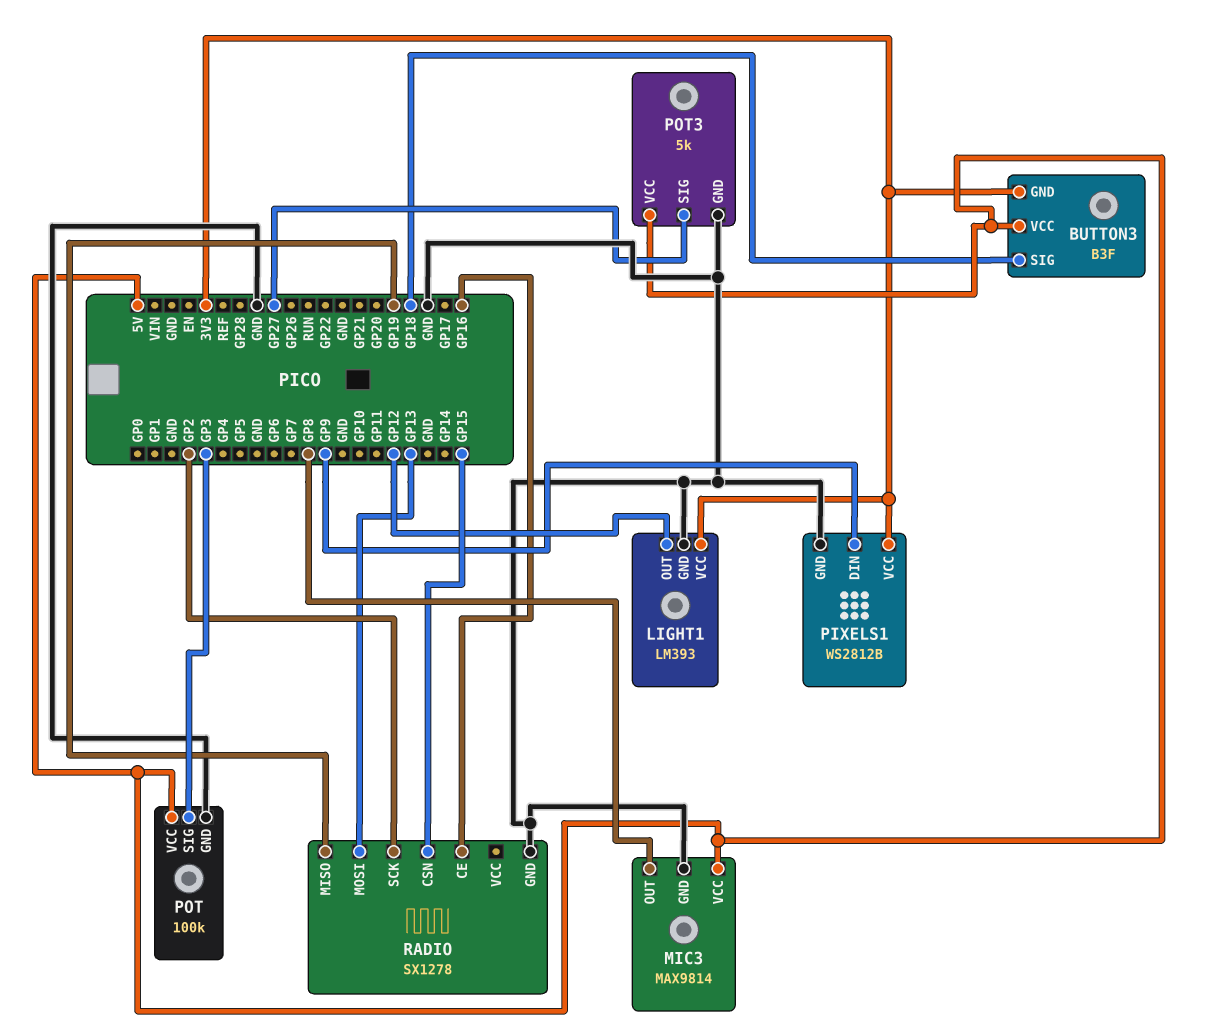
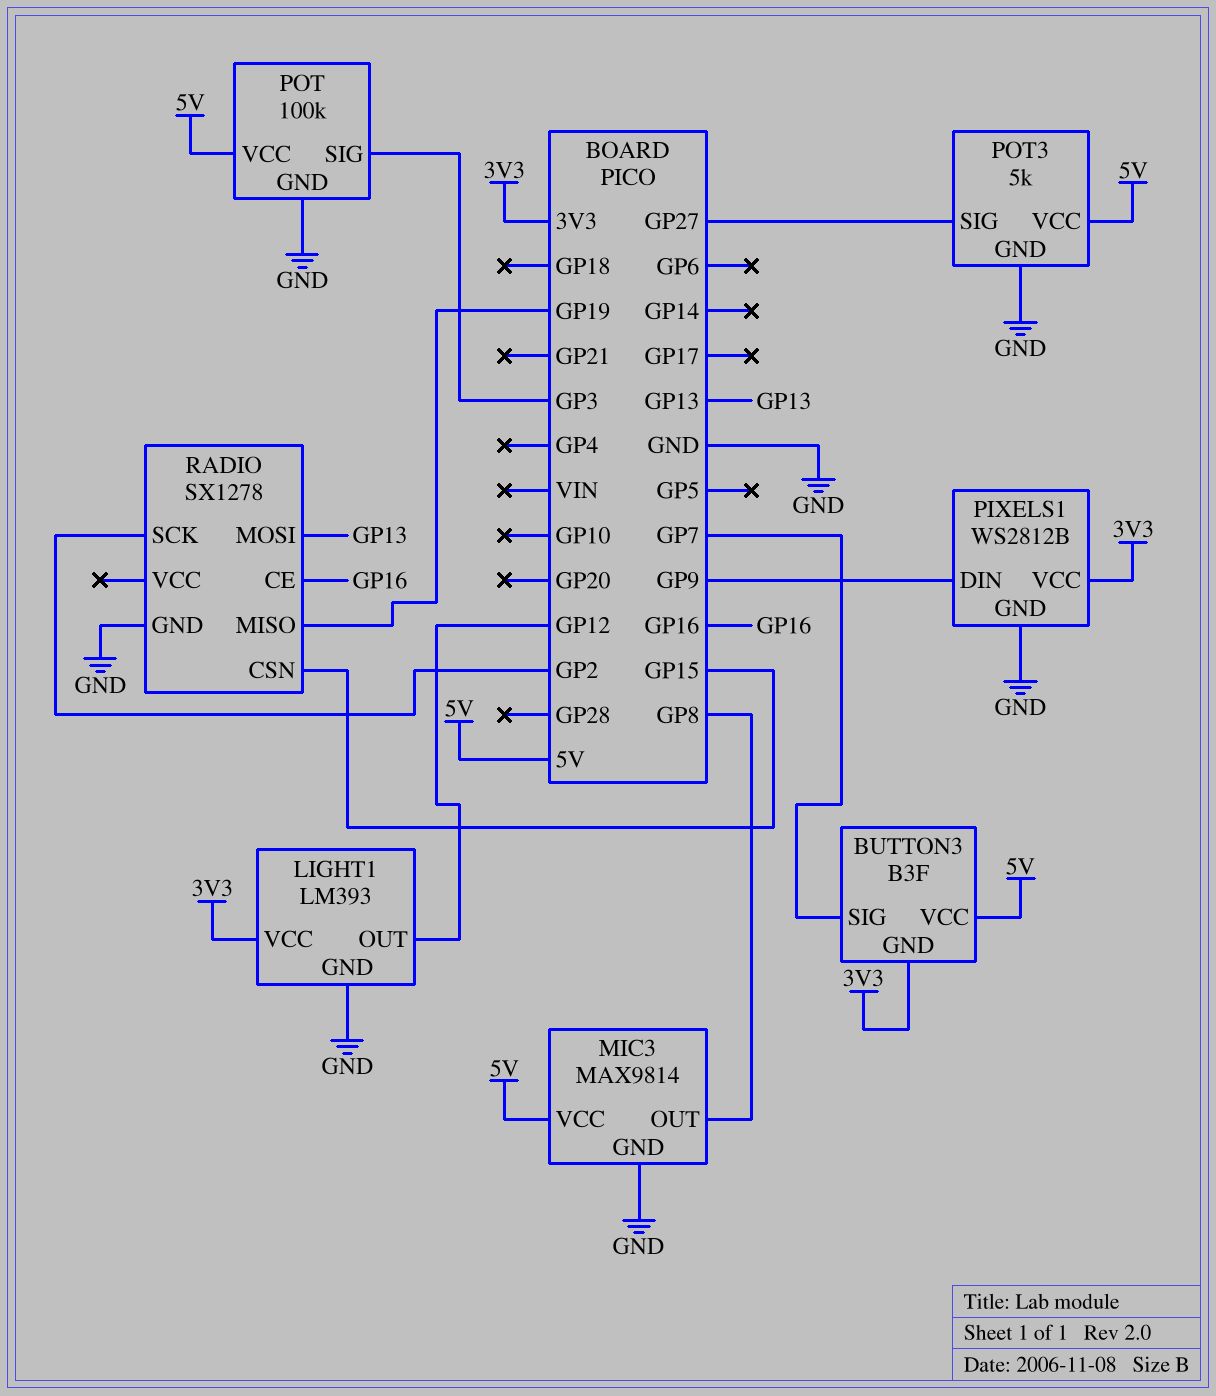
BUTTON3 pin SIG: GP18 -> GP7

